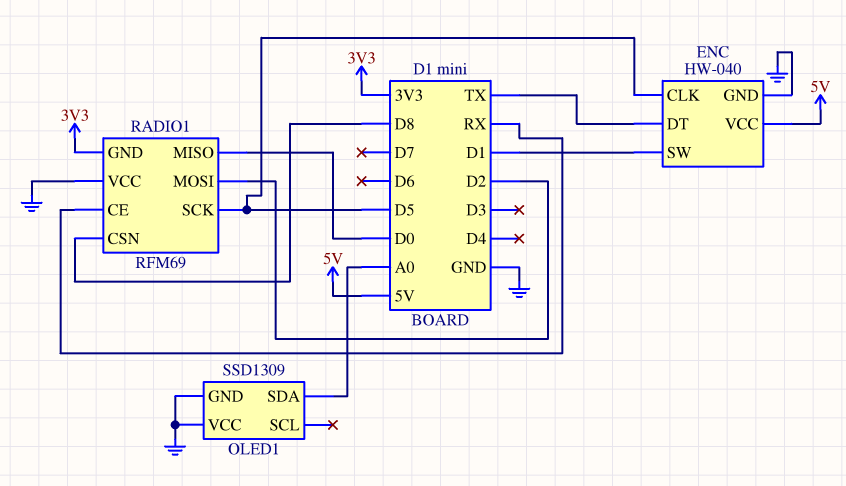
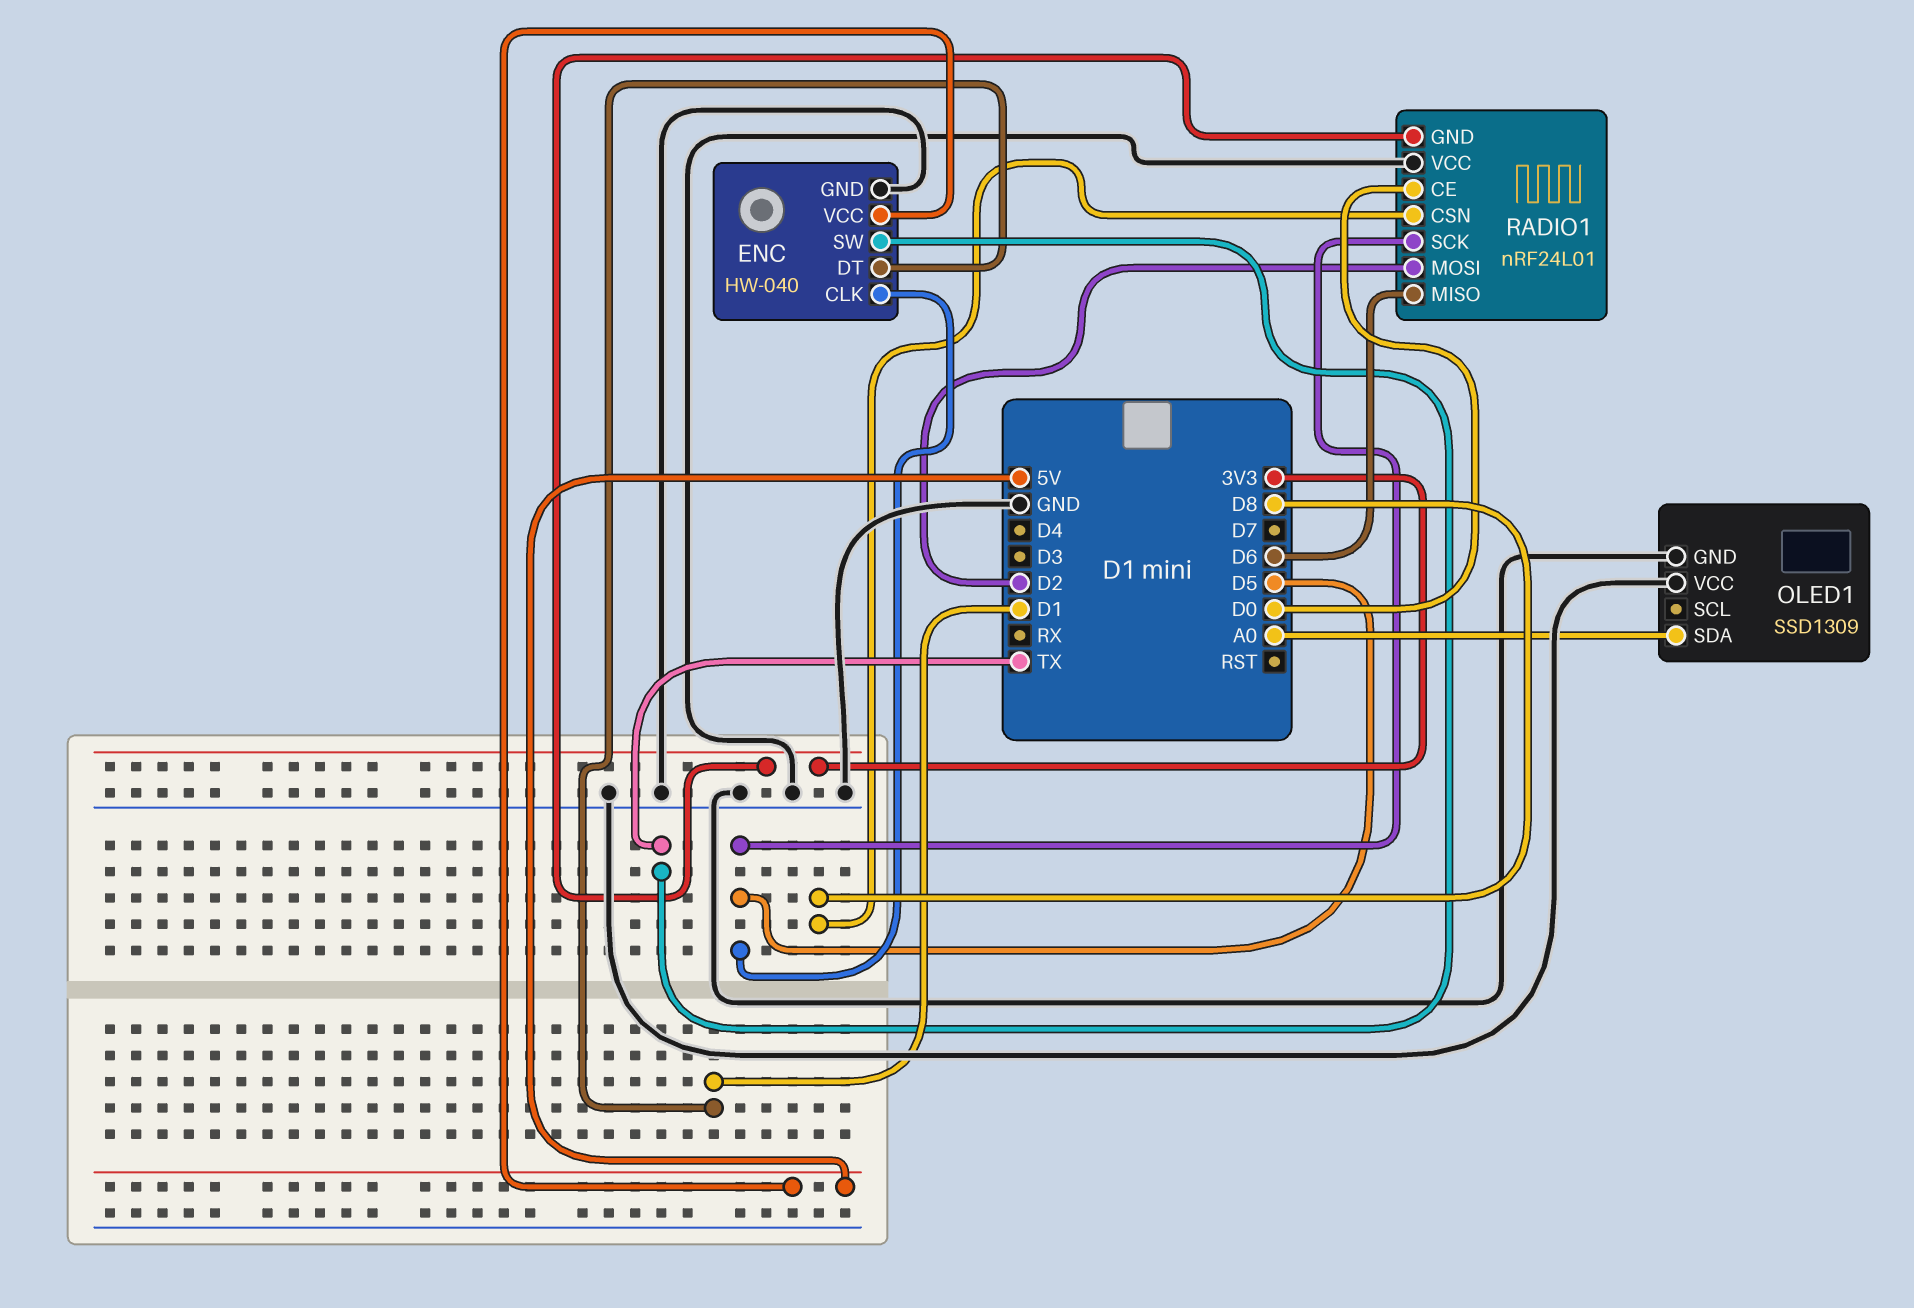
ENC pin DT: TX -> D1
ENC pin SW: D1 -> TX
RADIO1: RFM69 -> nRF24L01
RADIO1 pin CE: RX -> D0
RADIO1 pin MISO: D0 -> D6

